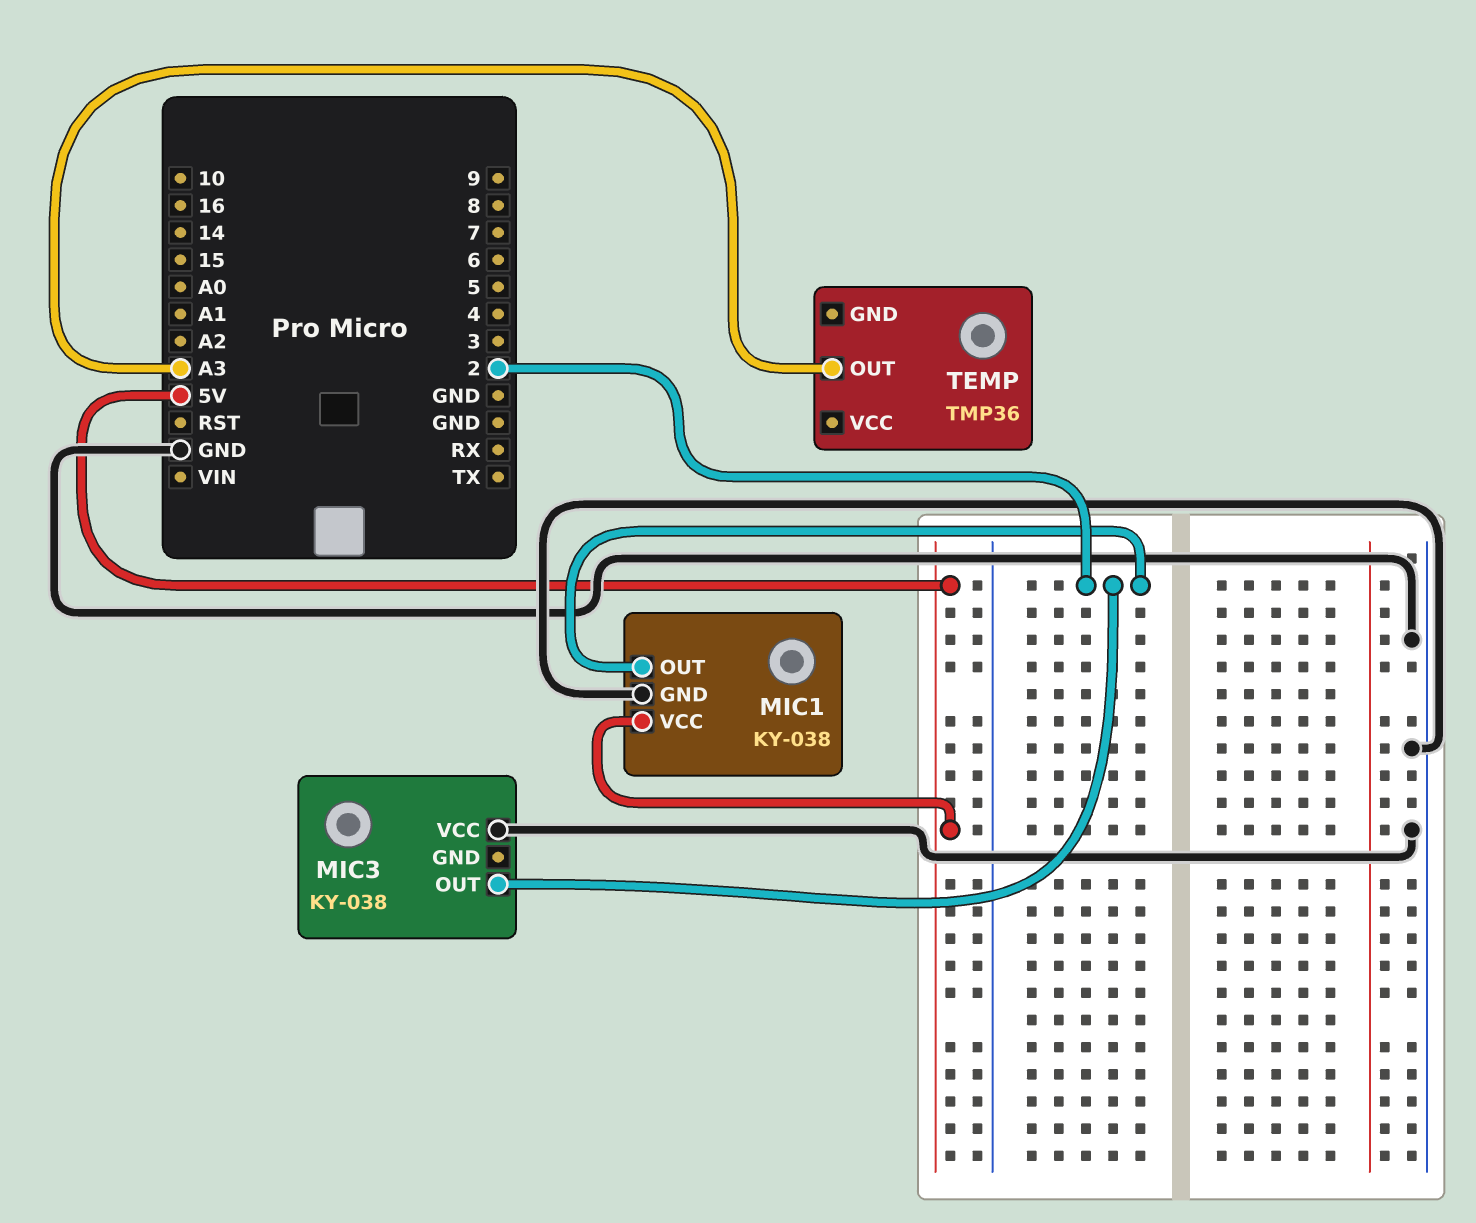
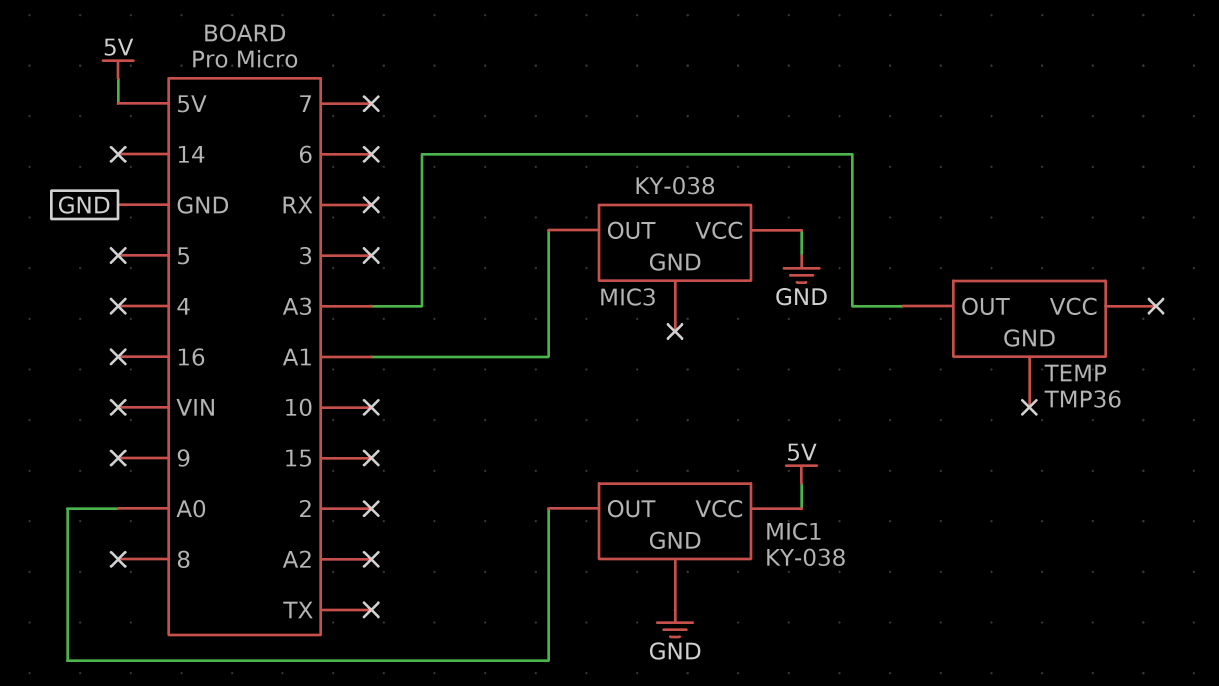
MIC1 pin OUT: 2 -> A0
MIC3 pin OUT: 2 -> A1

